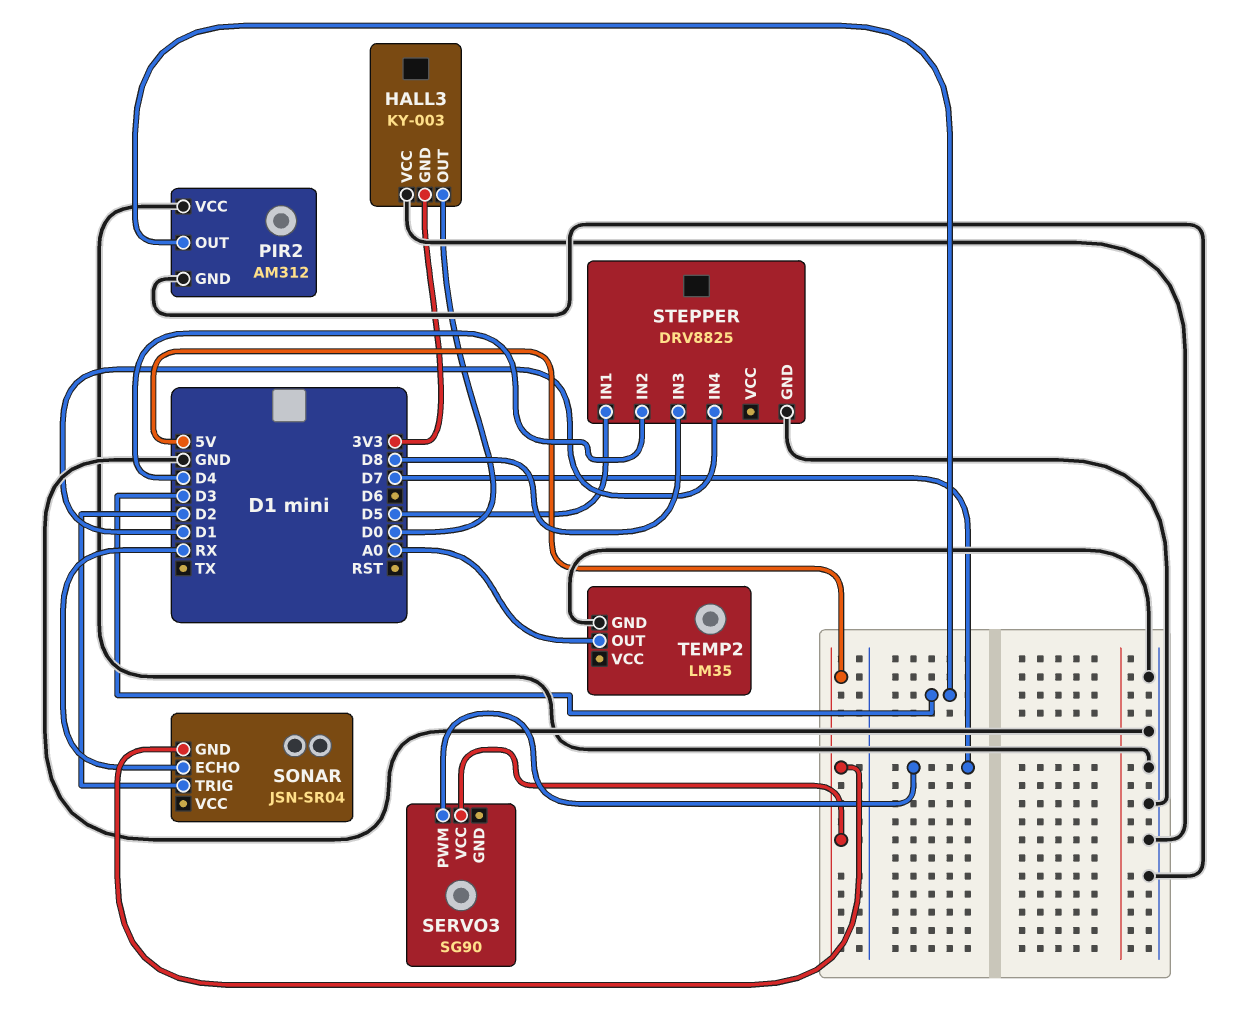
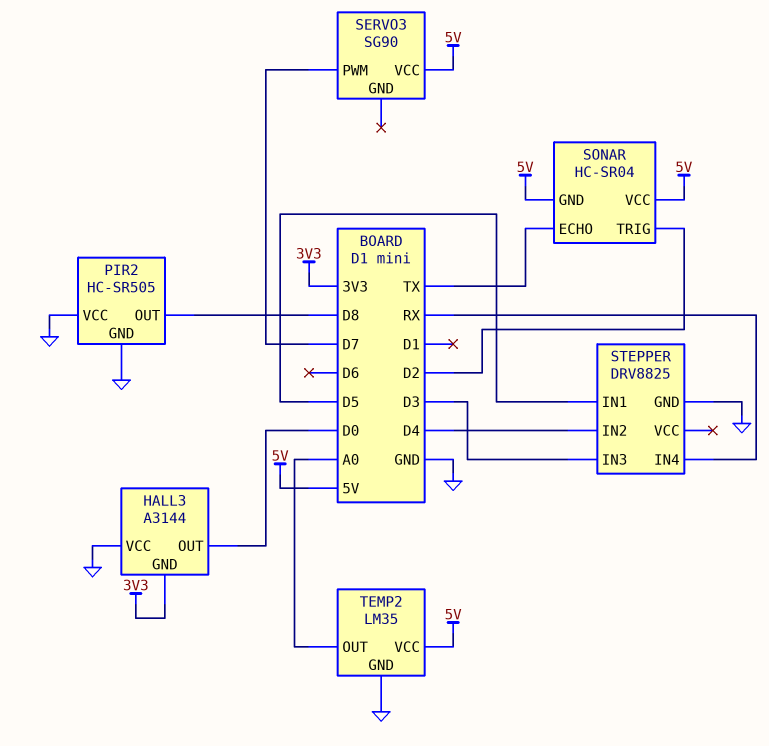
HALL3: KY-003 -> A3144
PIR2: AM312 -> HC-SR505
PIR2 pin OUT: D3 -> D8
SONAR: JSN-SR04 -> HC-SR04
SONAR pin ECHO: RX -> TX
SONAR pin VCC: none -> 5V
STEPPER pin IN3: D8 -> D3
STEPPER pin IN4: D1 -> RX
TEMP2 pin VCC: none -> 5V

